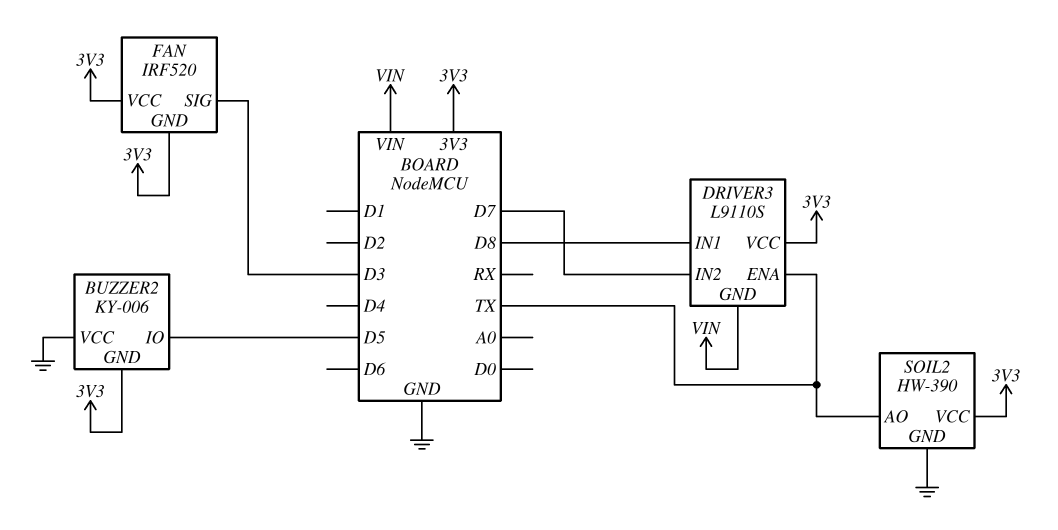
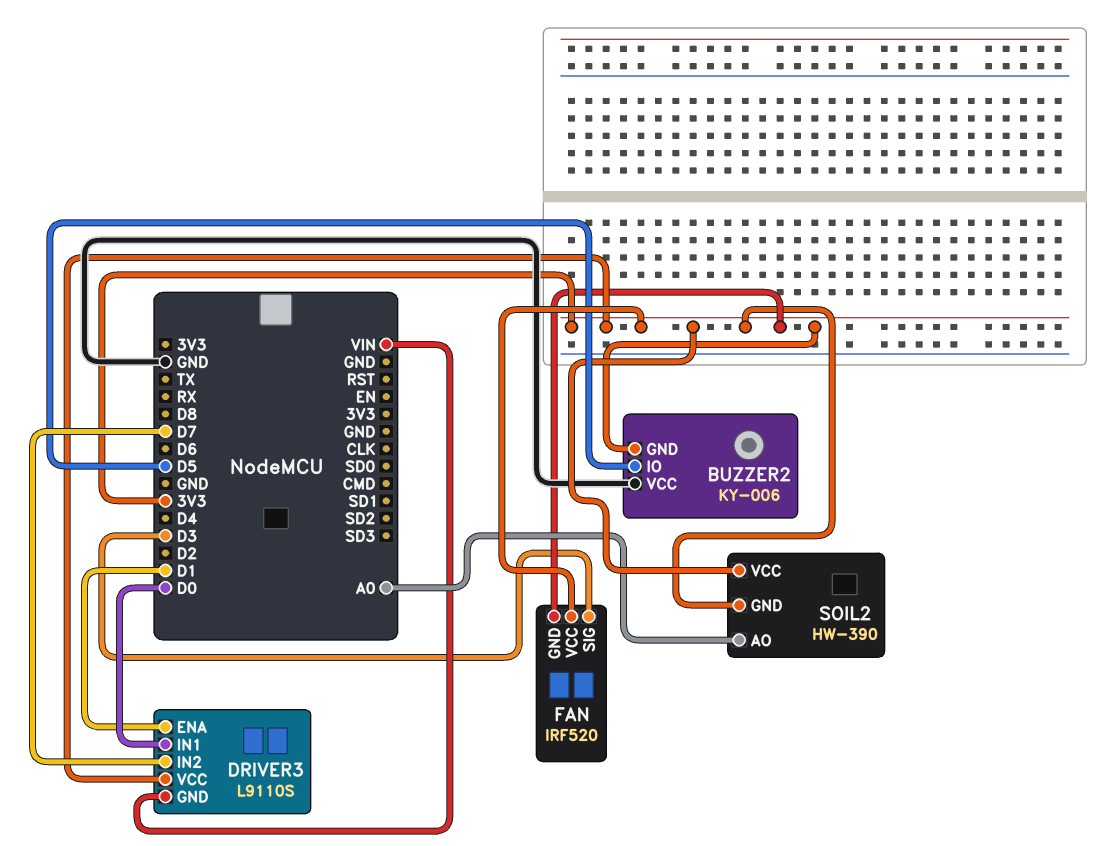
DRIVER3 pin ENA: TX -> D1
DRIVER3 pin IN1: D8 -> D0
SOIL2 pin AO: TX -> A0
SOIL2 pin GND: GND -> 3V3

